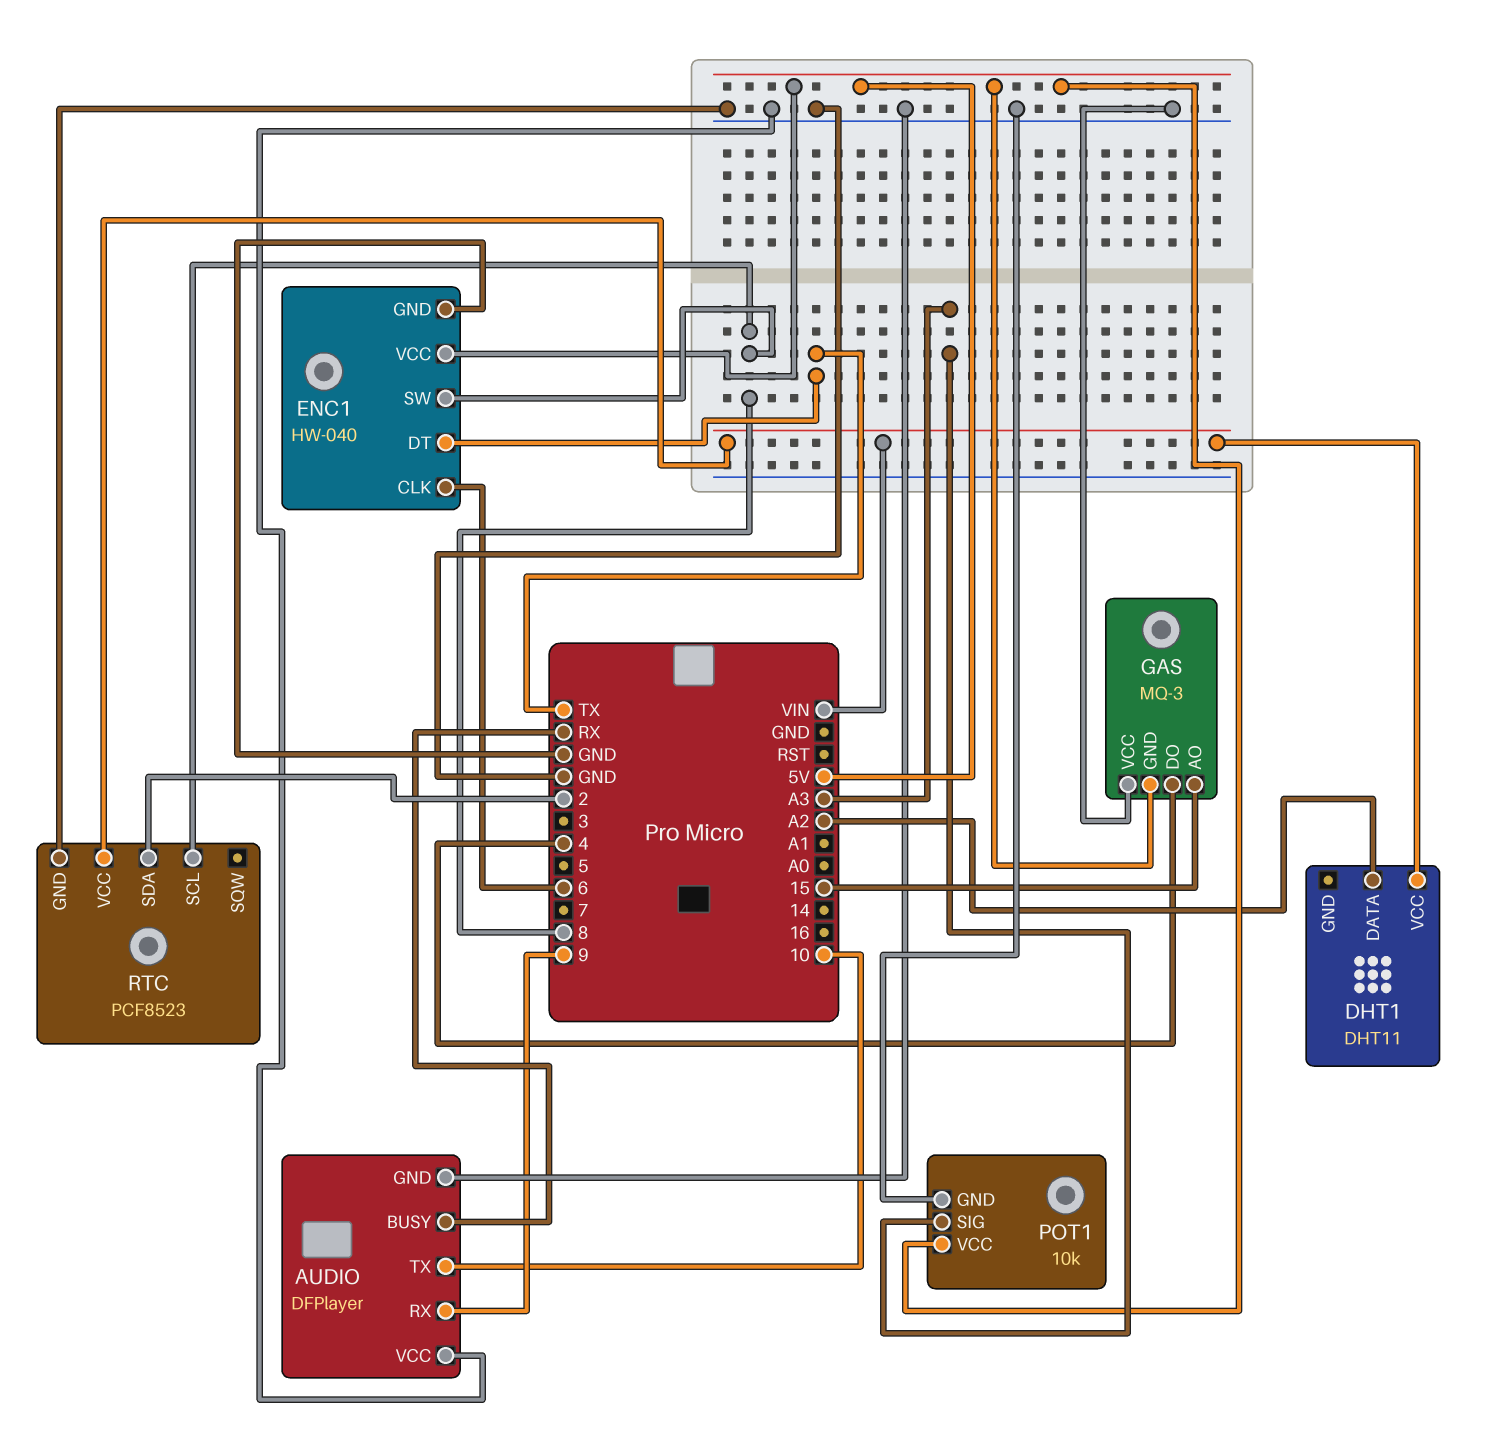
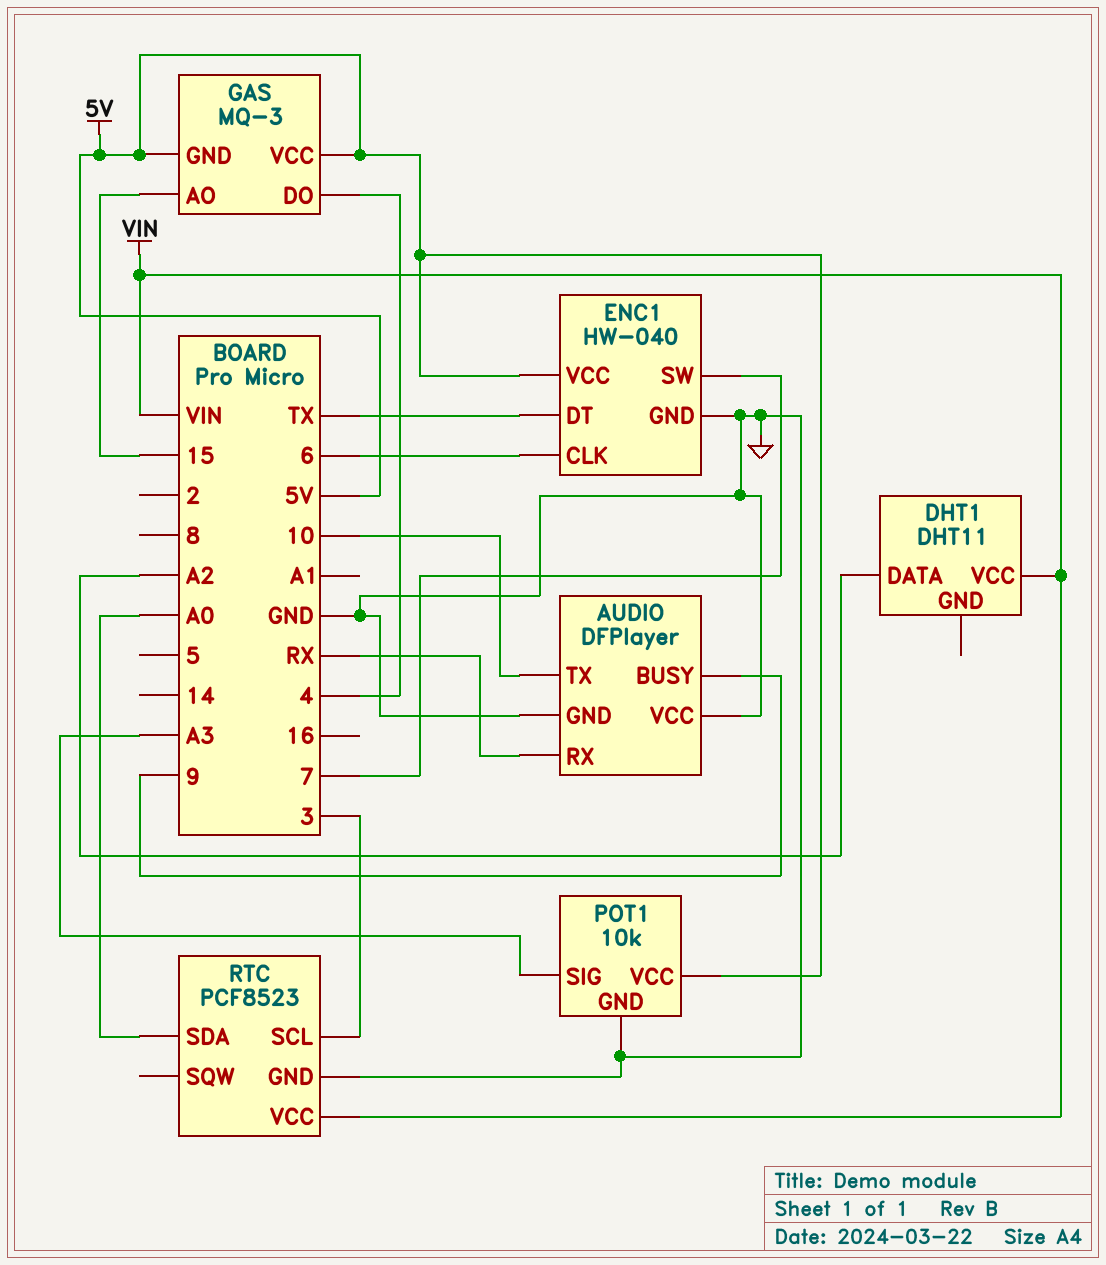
AUDIO pin BUSY: RX -> 9
AUDIO pin RX: 9 -> RX
ENC1 pin SW: 8 -> 7
GAS pin VCC: GND -> 5V
RTC pin SCL: 8 -> 3
RTC pin SDA: 2 -> A0

